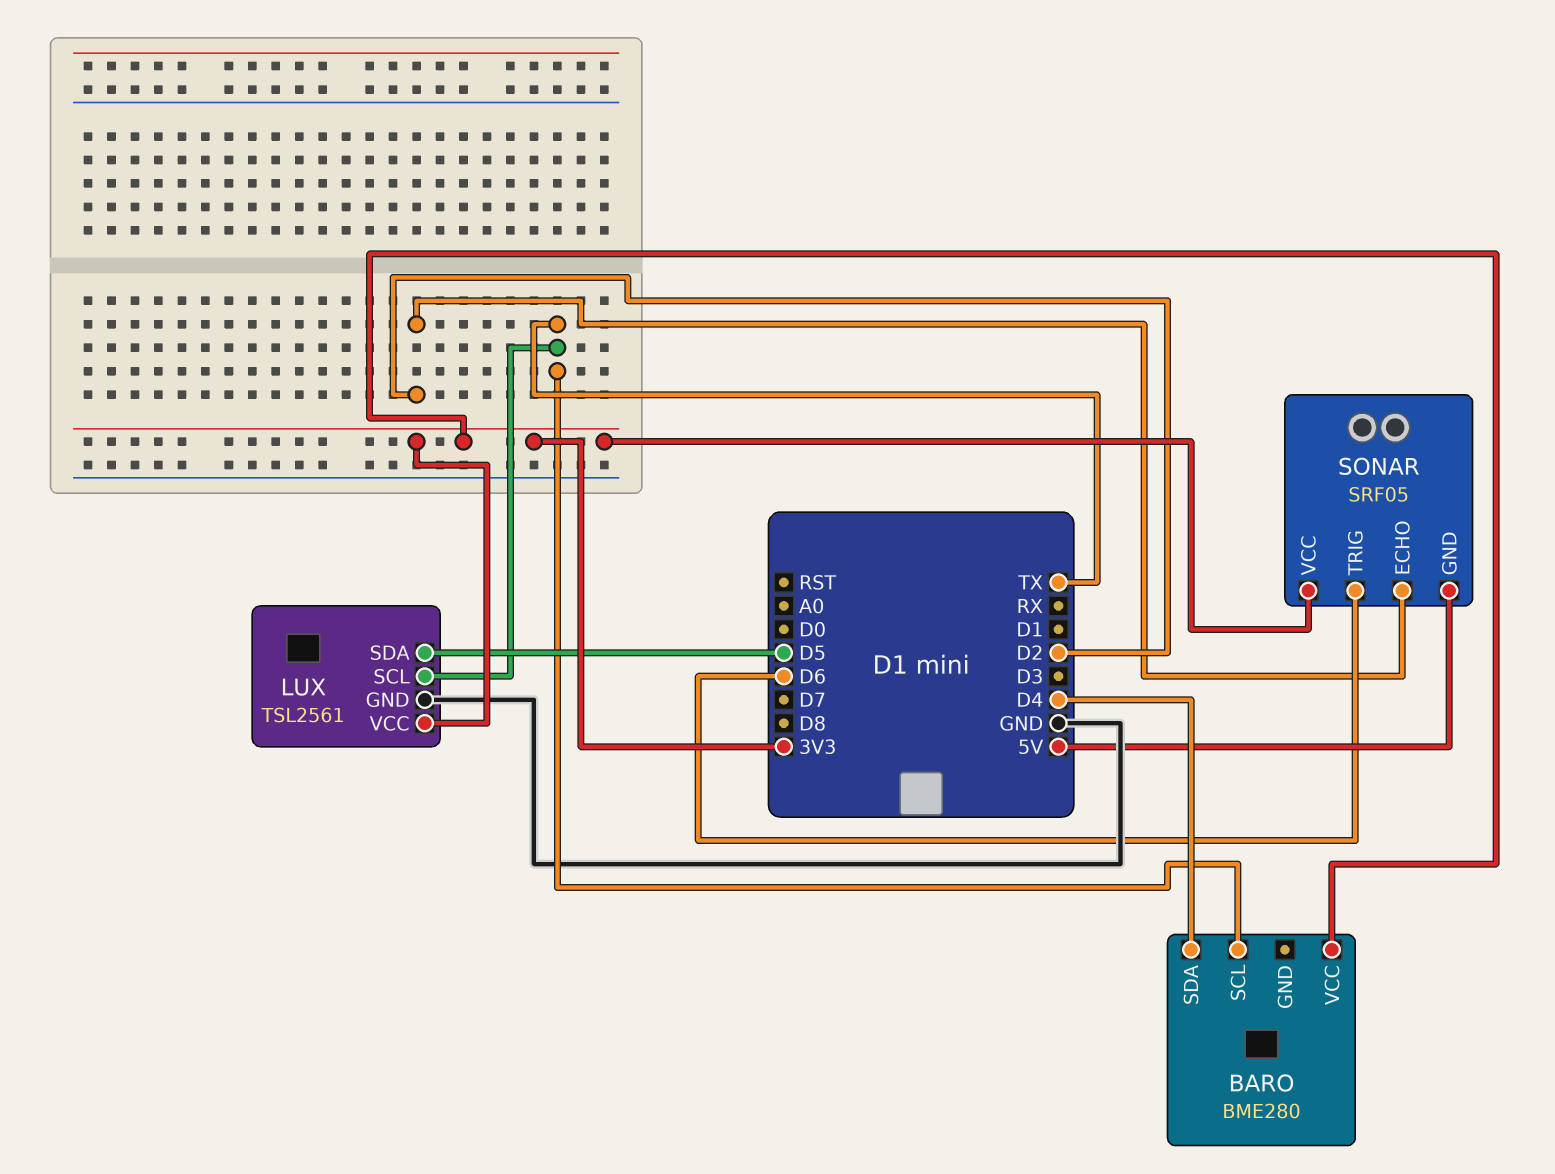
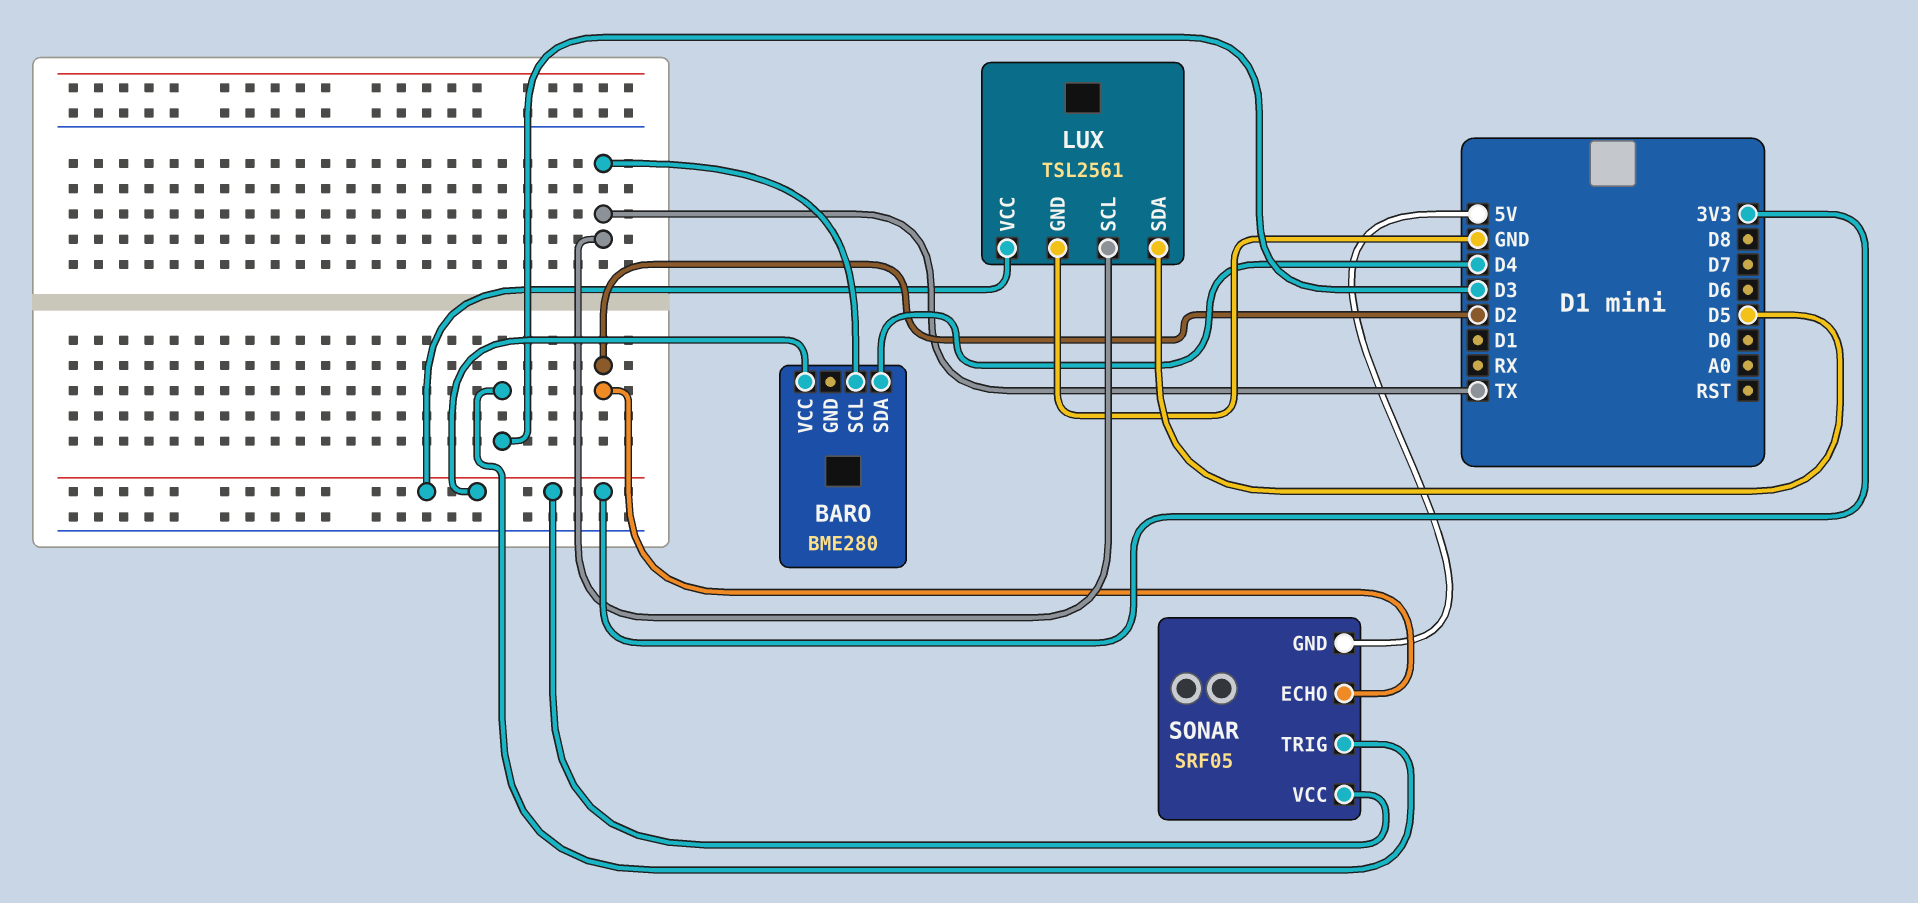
SONAR pin TRIG: D6 -> D3

